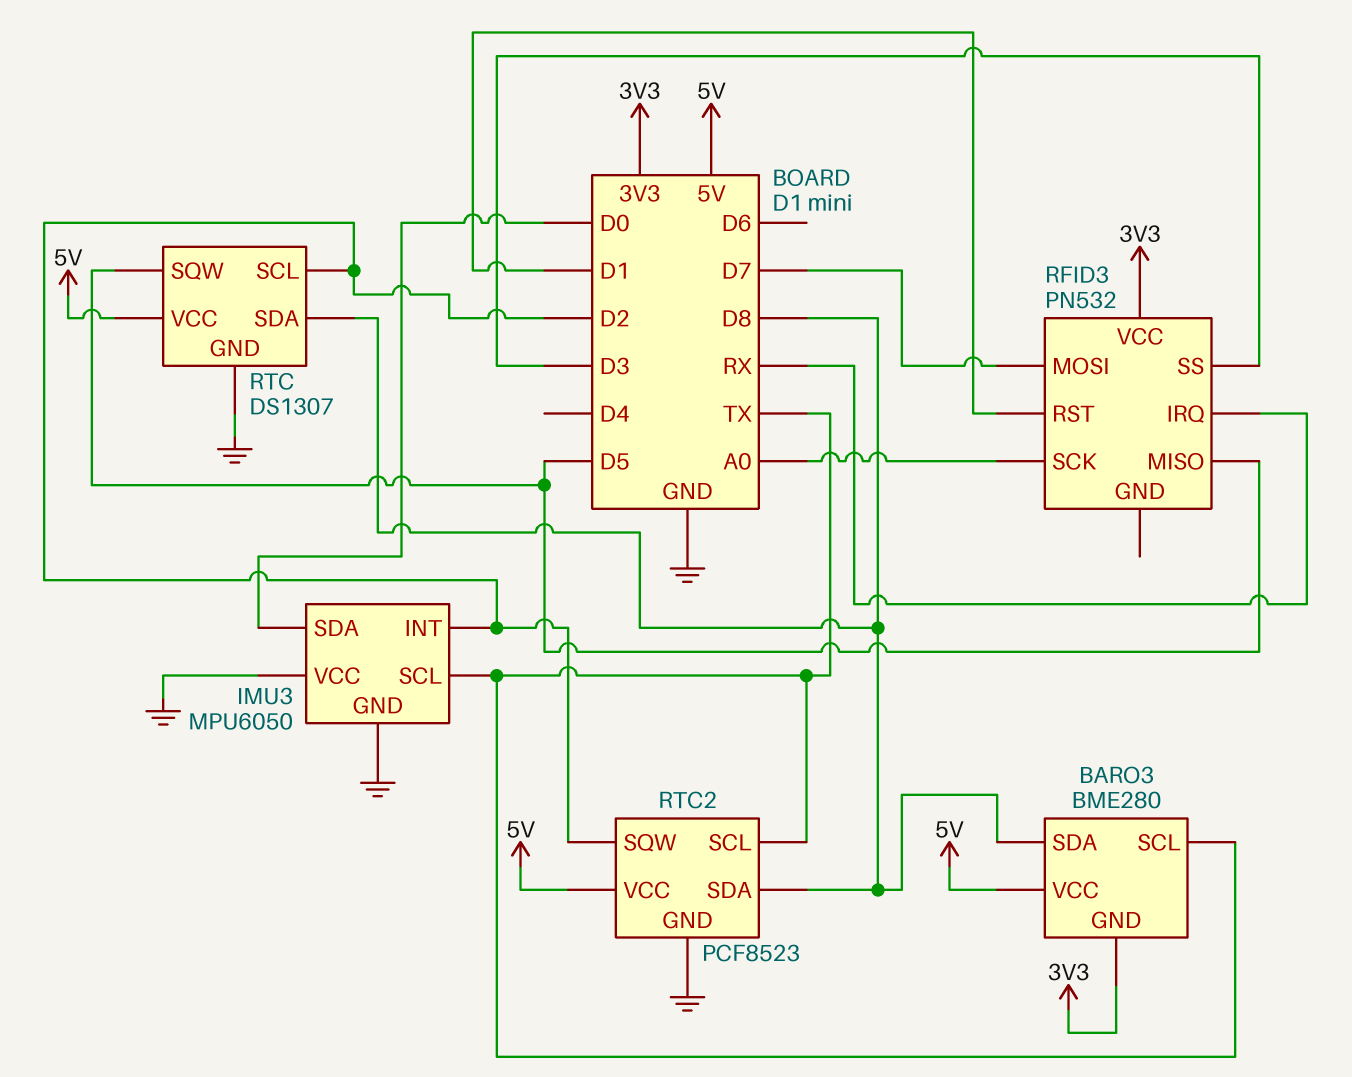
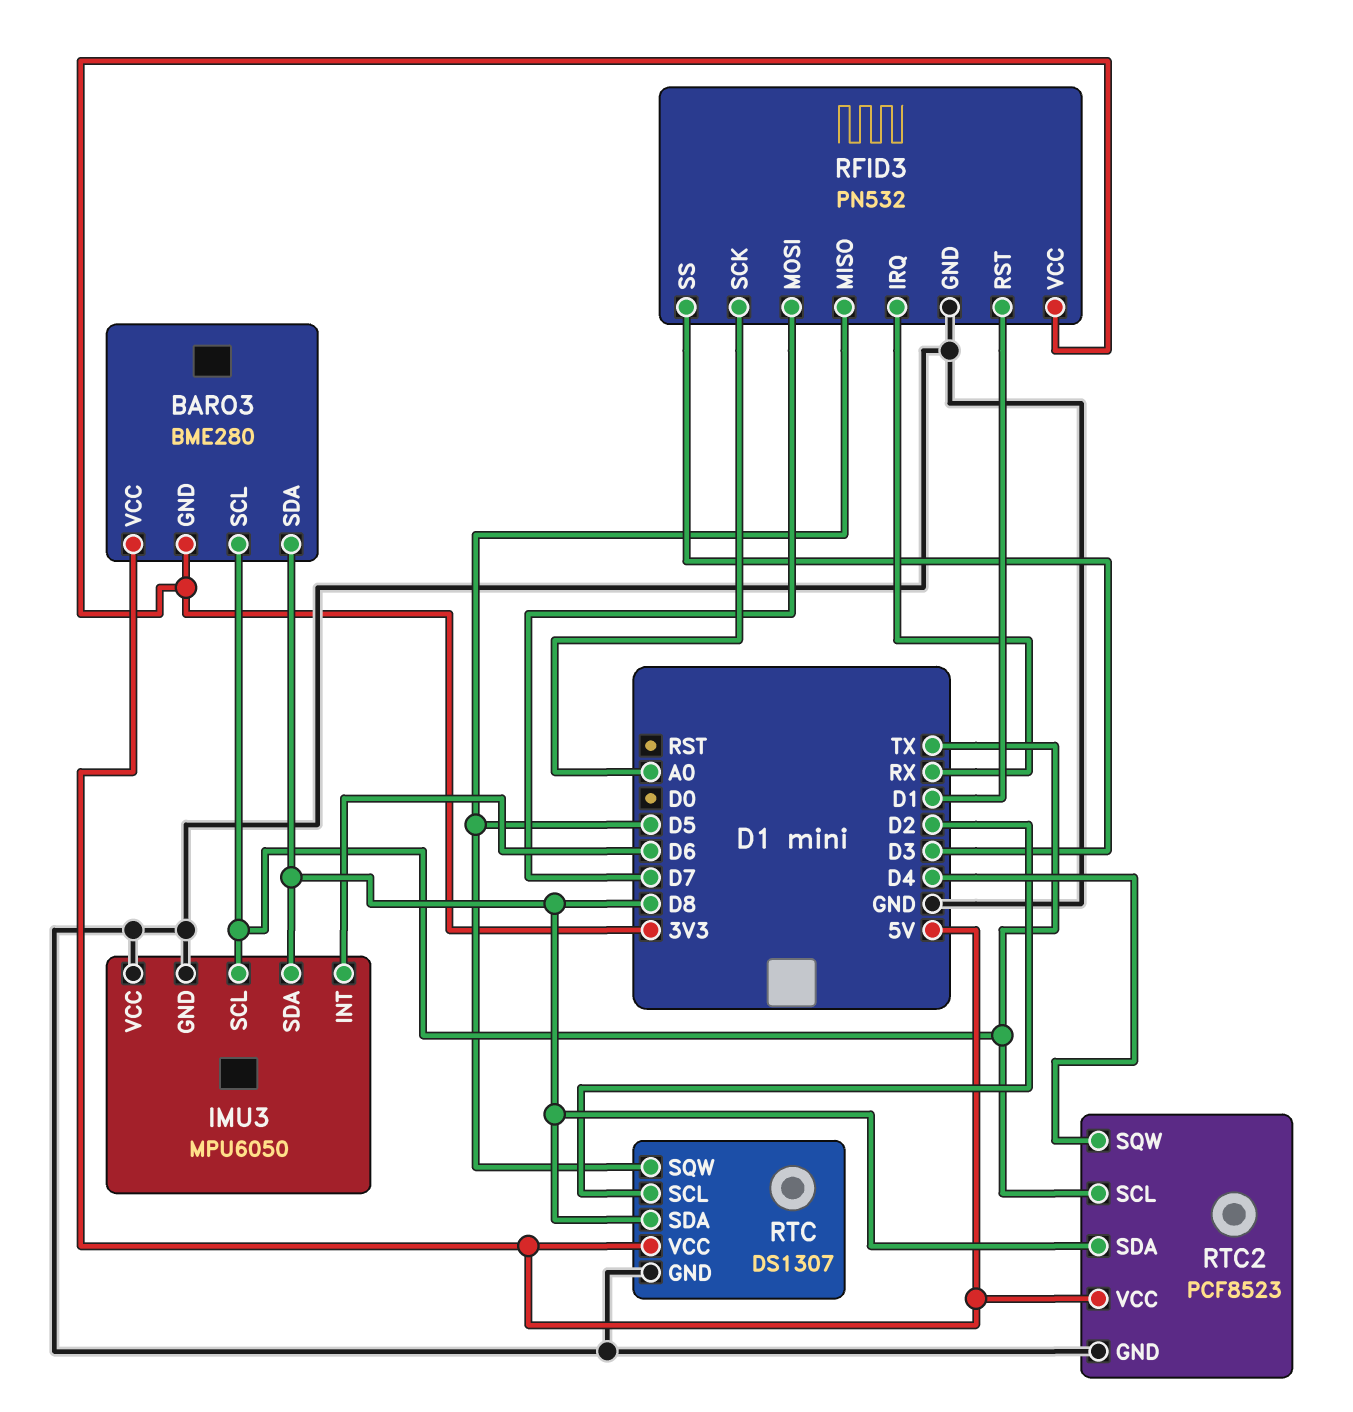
IMU3 pin INT: D2 -> D6
IMU3 pin SDA: D0 -> D8
RFID3 pin GND: none -> GND
RTC2 pin SQW: D2 -> D4

